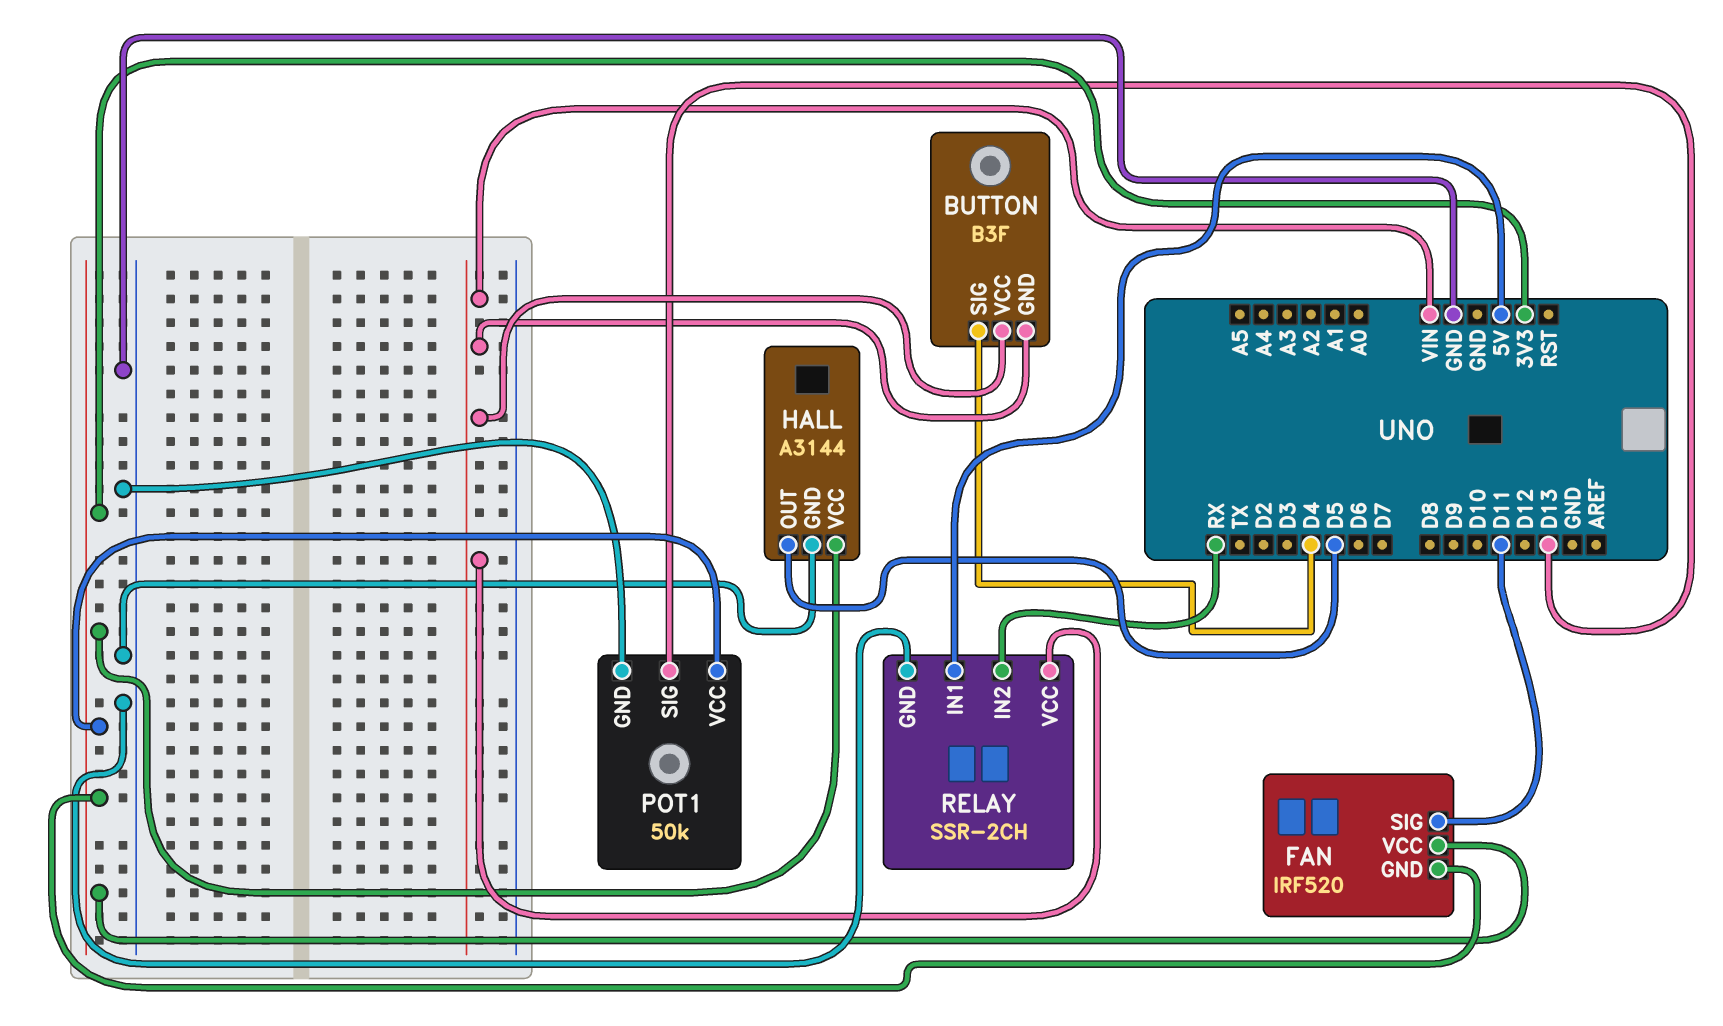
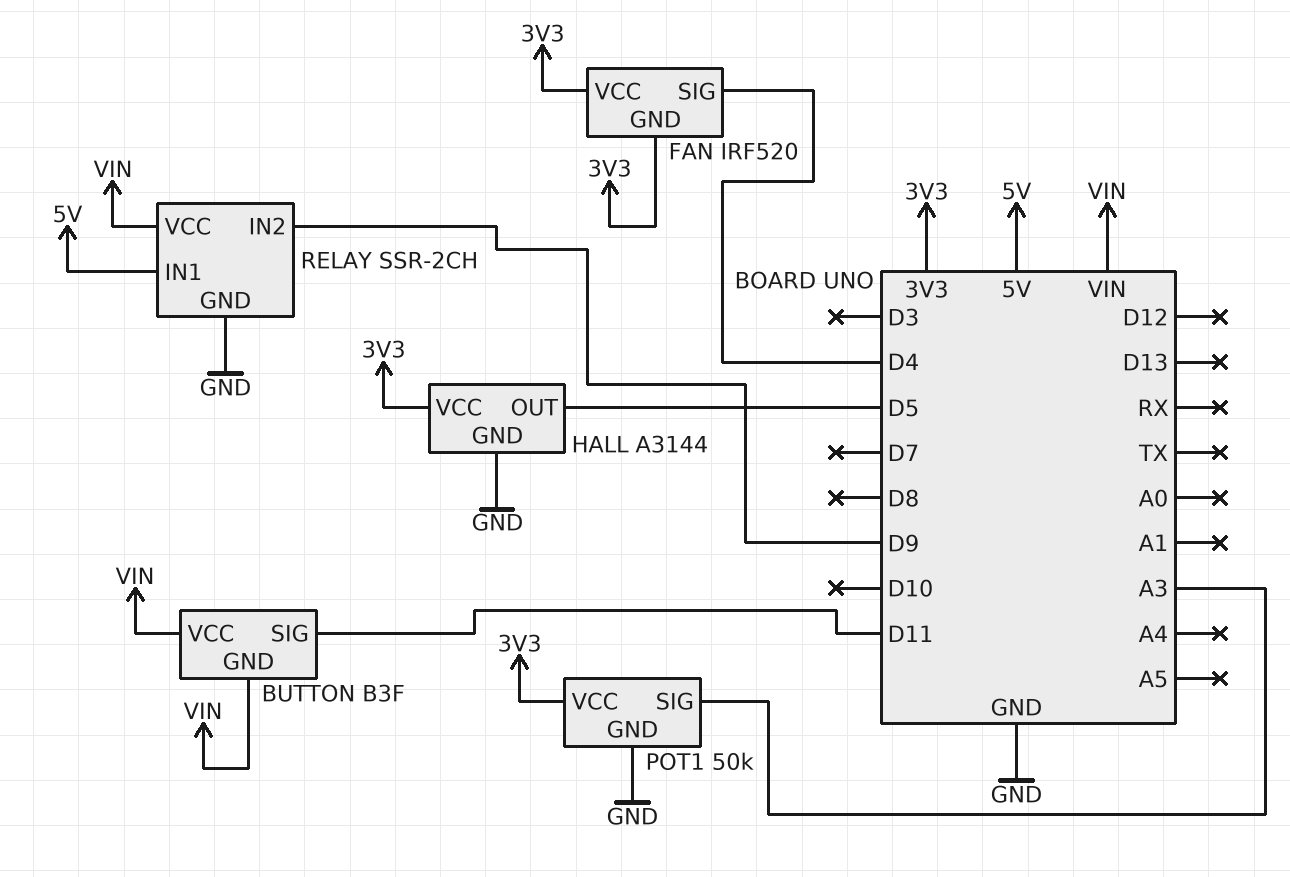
BUTTON pin SIG: D4 -> D11
FAN pin SIG: D11 -> D4
POT1 pin SIG: D13 -> A3
RELAY pin IN2: RX -> D9

